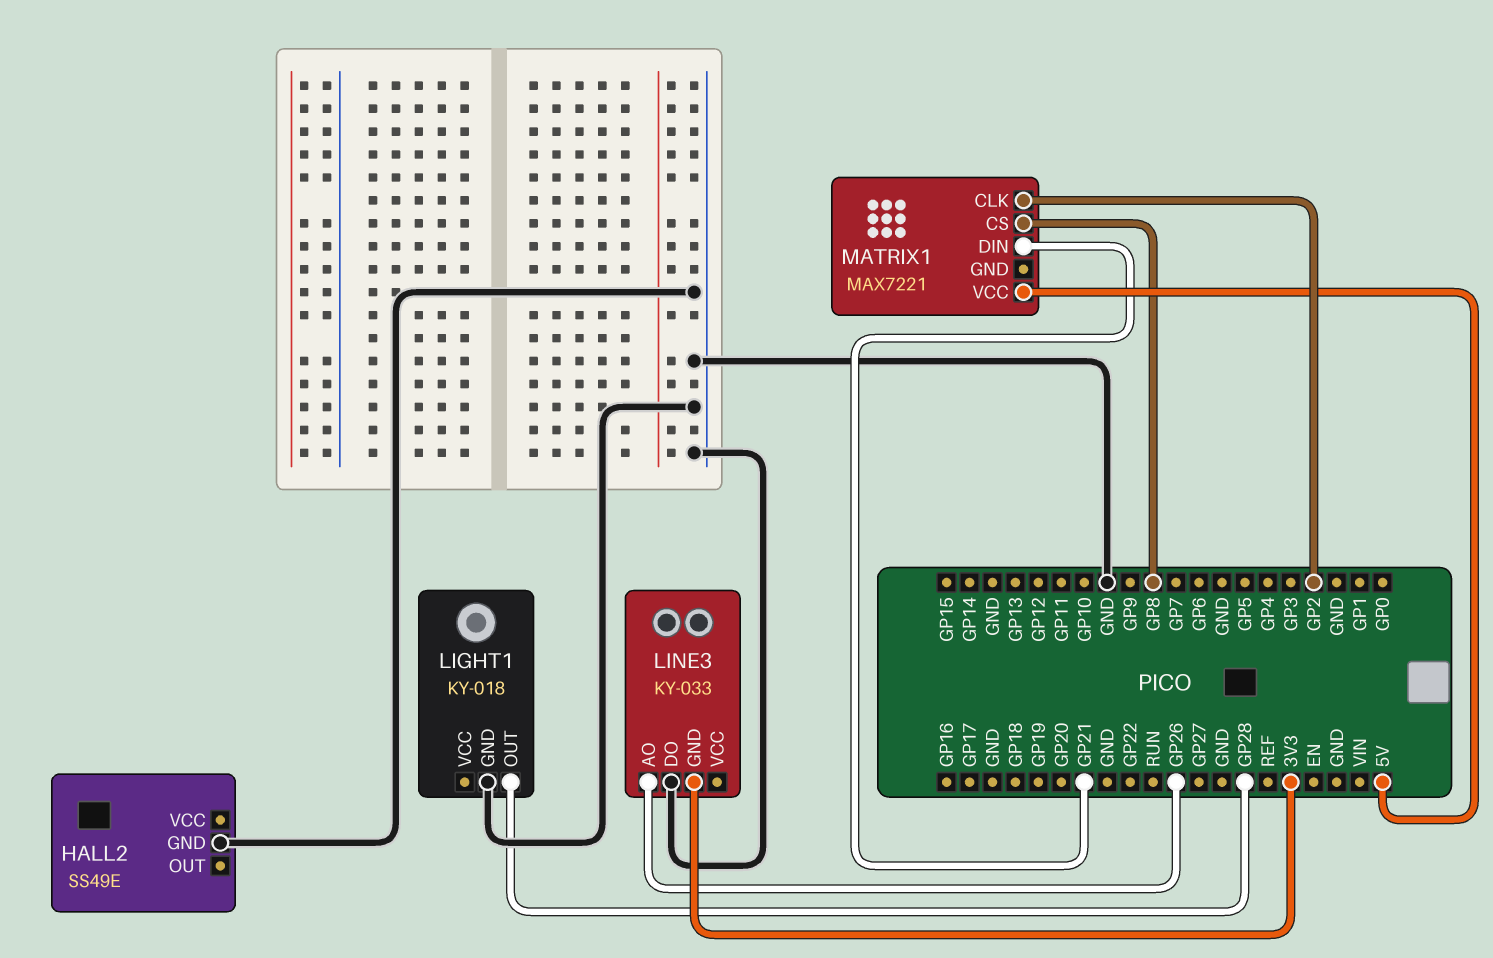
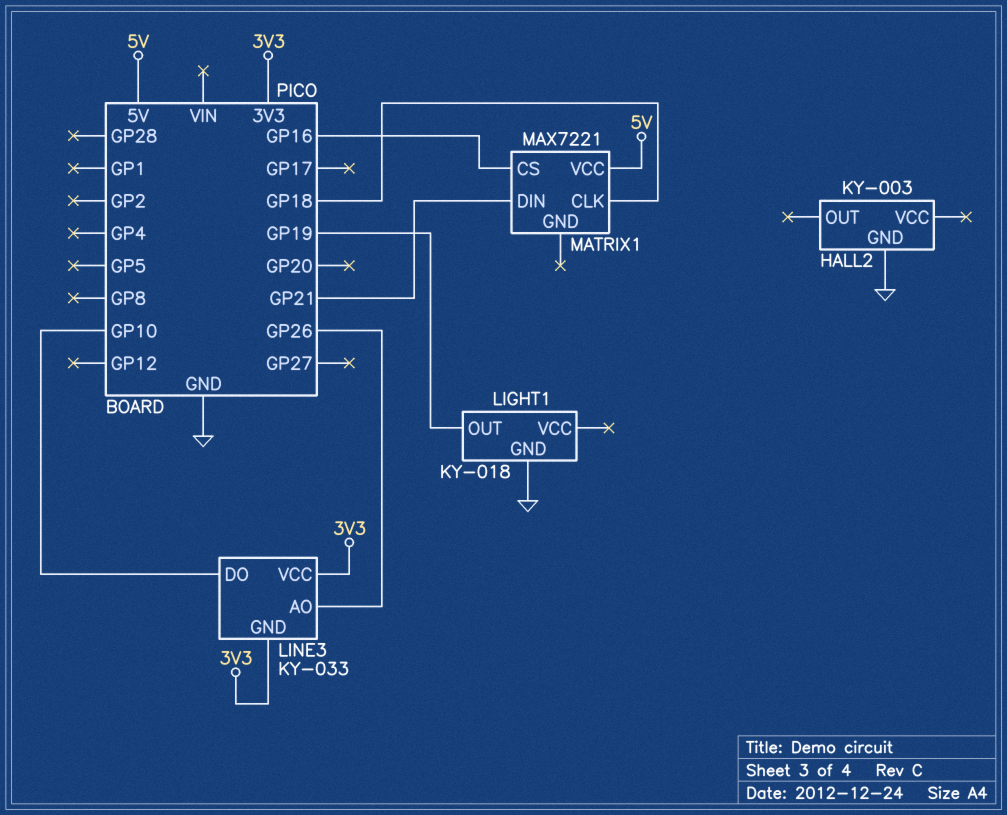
HALL2: SS49E -> KY-003
LIGHT1 pin OUT: GP28 -> GP19
LINE3 pin DO: GND -> GP10
LINE3 pin VCC: none -> 3V3
MATRIX1 pin CLK: GP2 -> GP18
MATRIX1 pin CS: GP8 -> GP16

